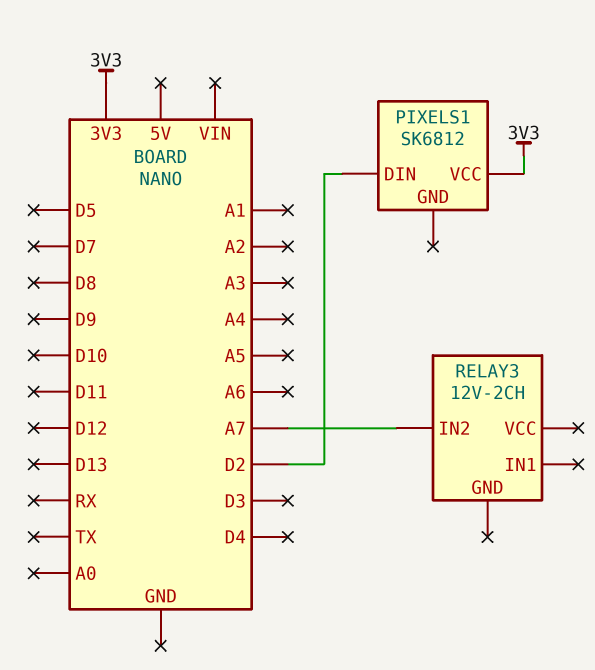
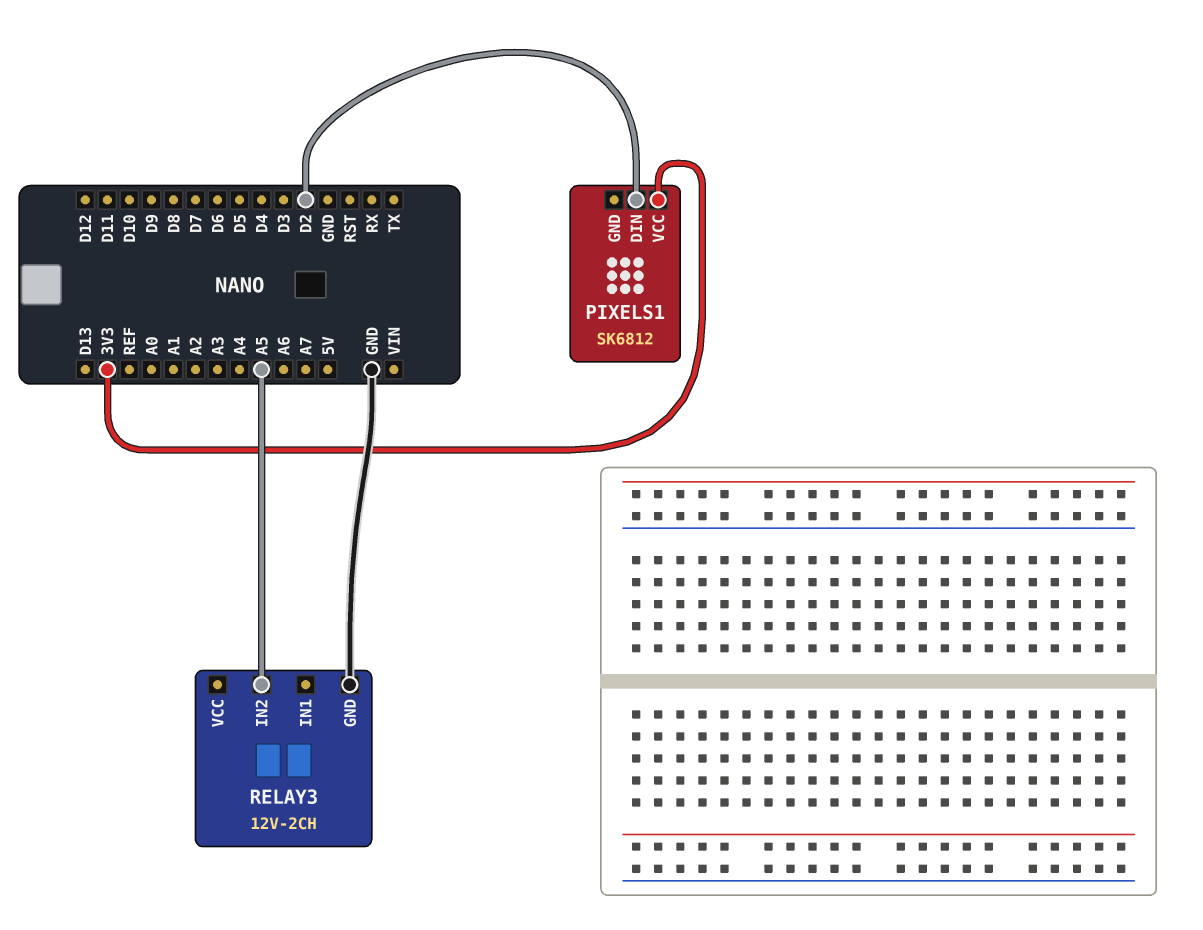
RELAY3 pin GND: none -> GND
RELAY3 pin IN2: A7 -> A5

